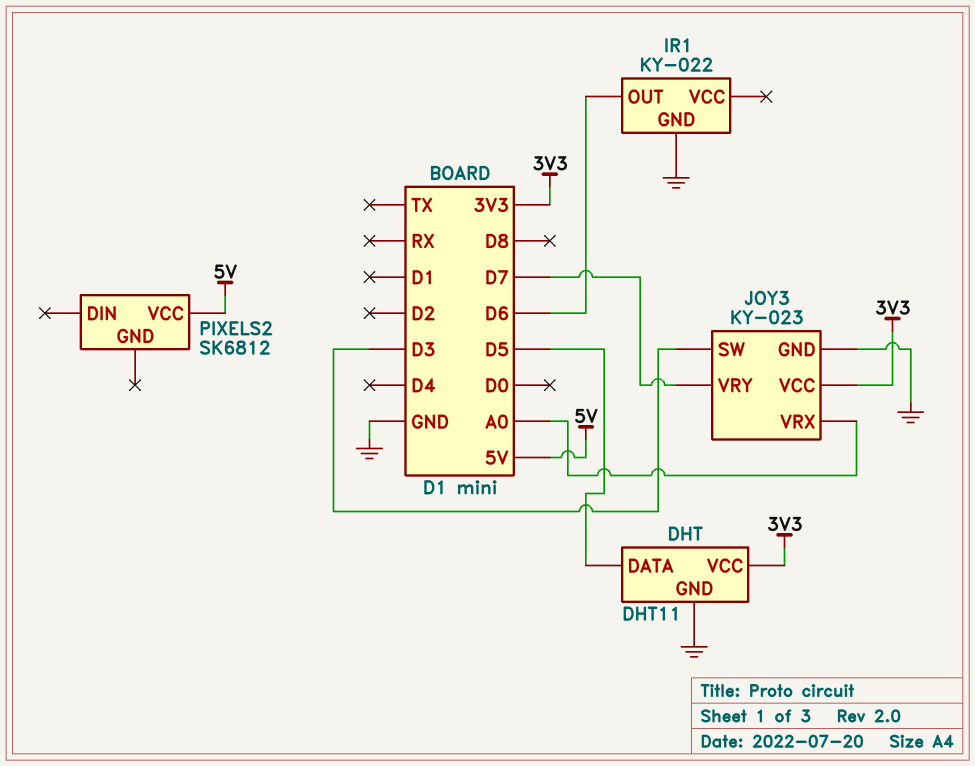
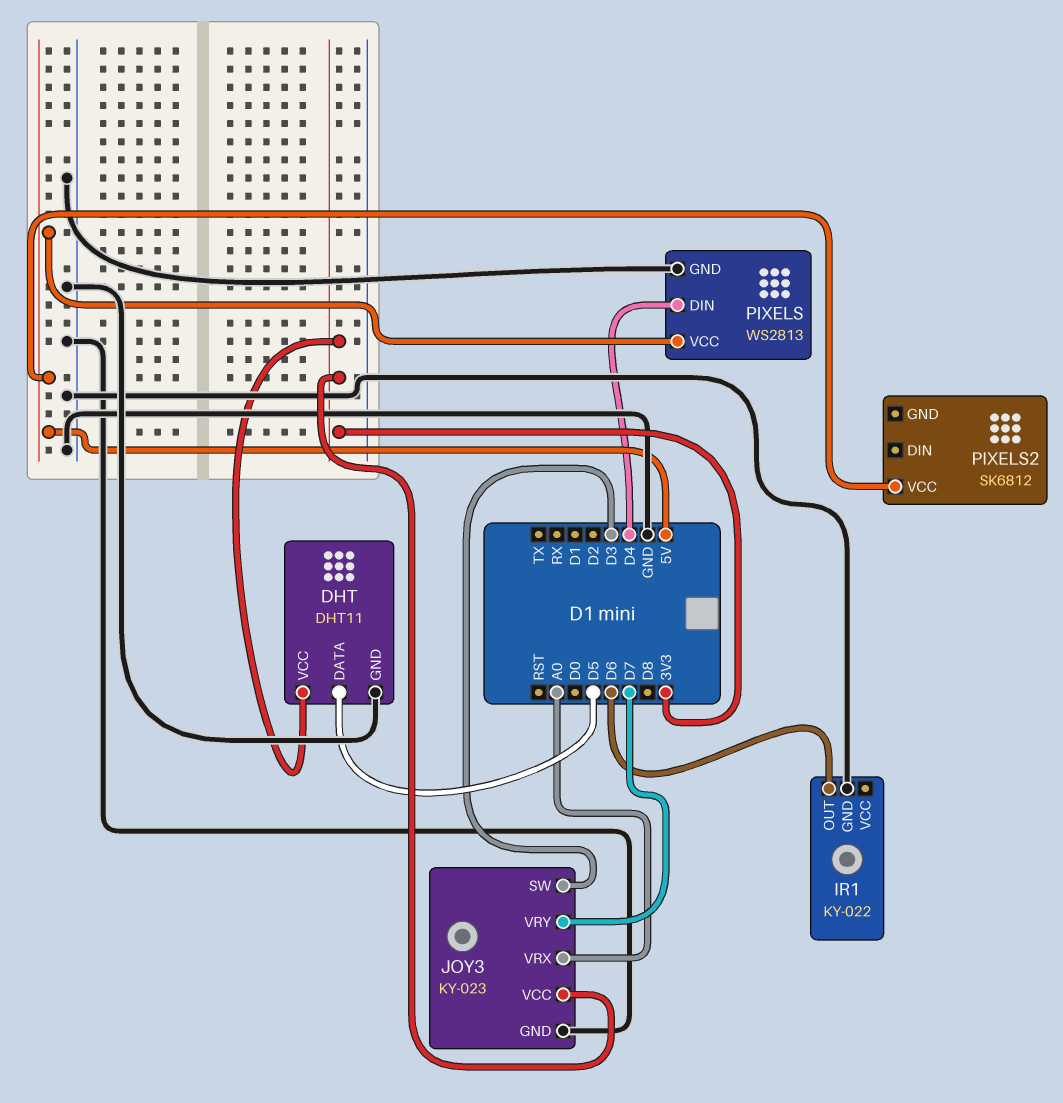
PIXELS: none -> WS2813
PIXELS pin DIN: none -> D4
PIXELS pin GND: none -> GND
PIXELS pin VCC: none -> 5V

